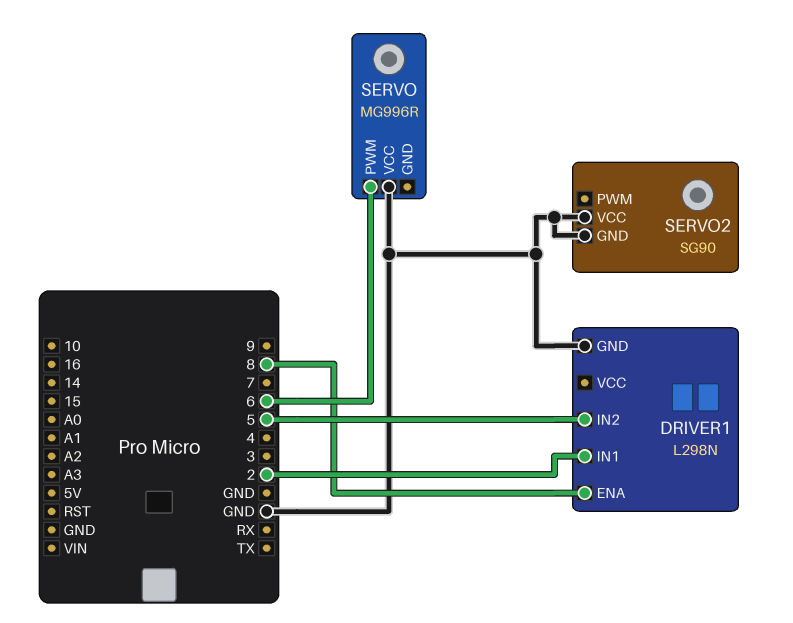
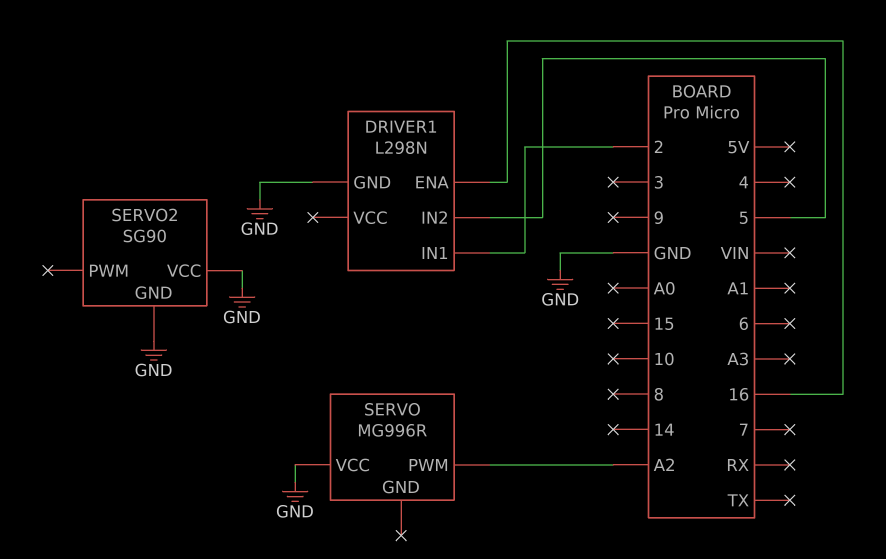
DRIVER1 pin ENA: 8 -> 16
SERVO pin PWM: 6 -> A2

